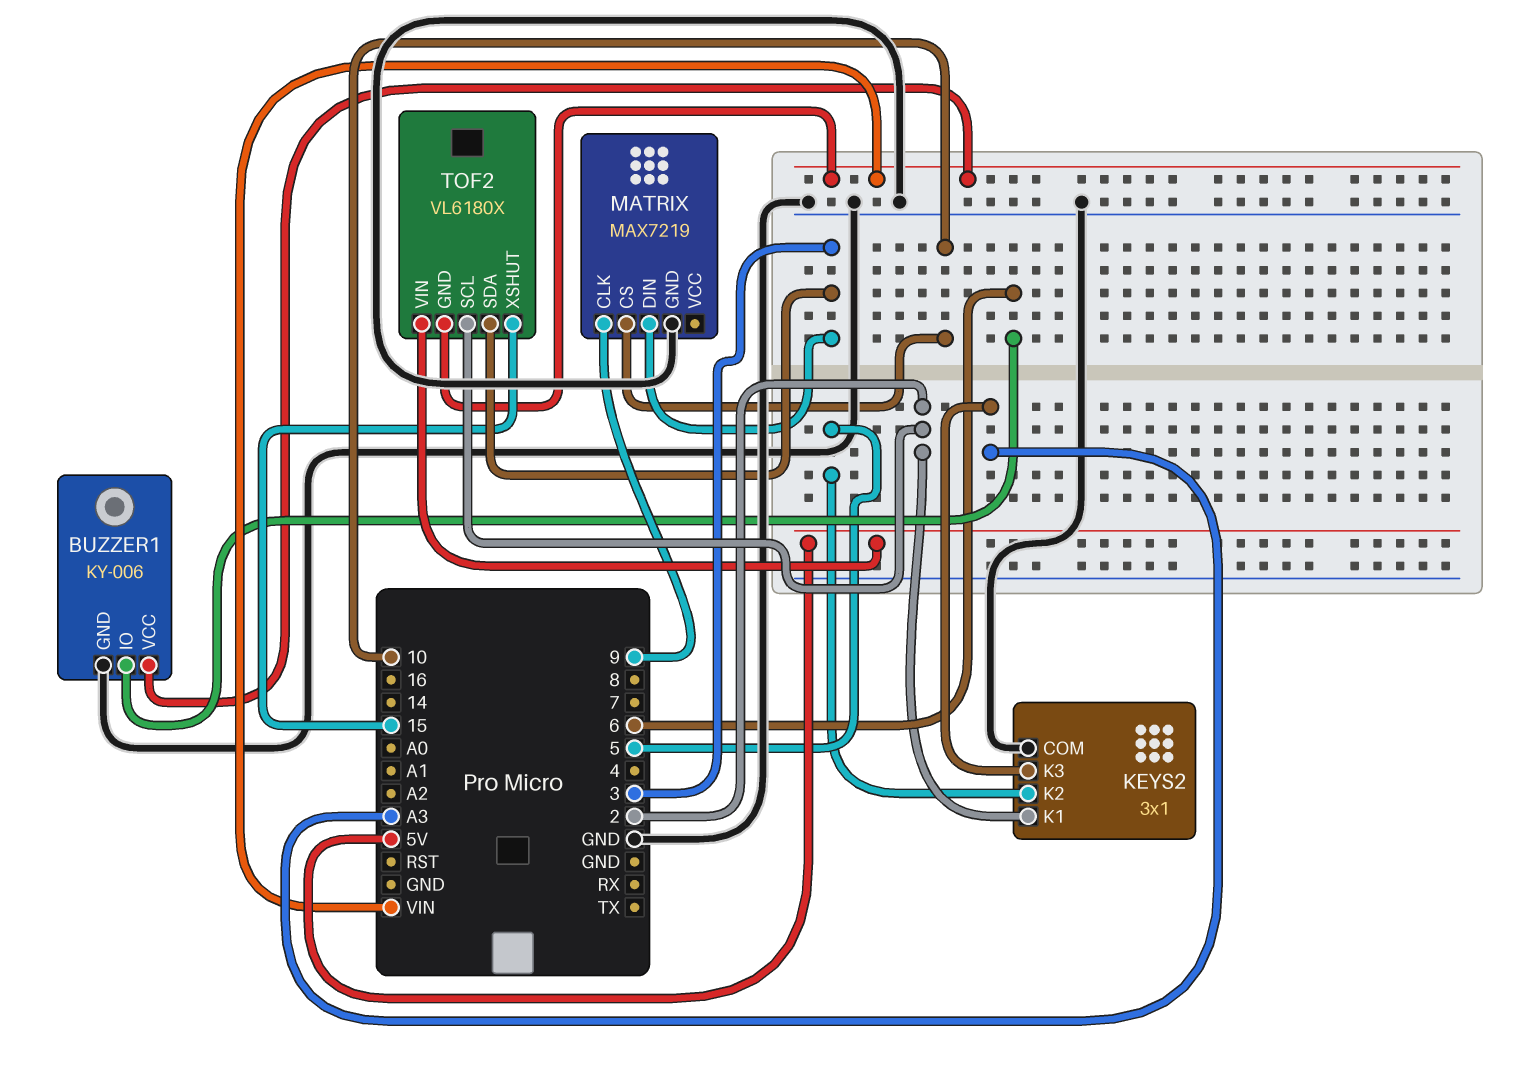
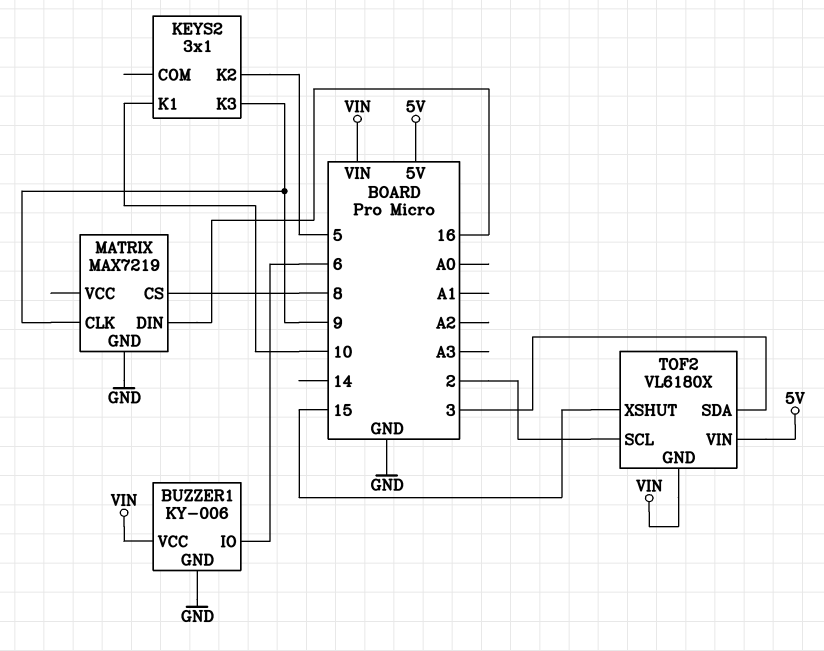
KEYS2 pin COM: GND -> none
KEYS2 pin K1: 2 -> 10
KEYS2 pin K3: A3 -> 9
MATRIX pin CS: 10 -> 8
MATRIX pin DIN: 3 -> 16

